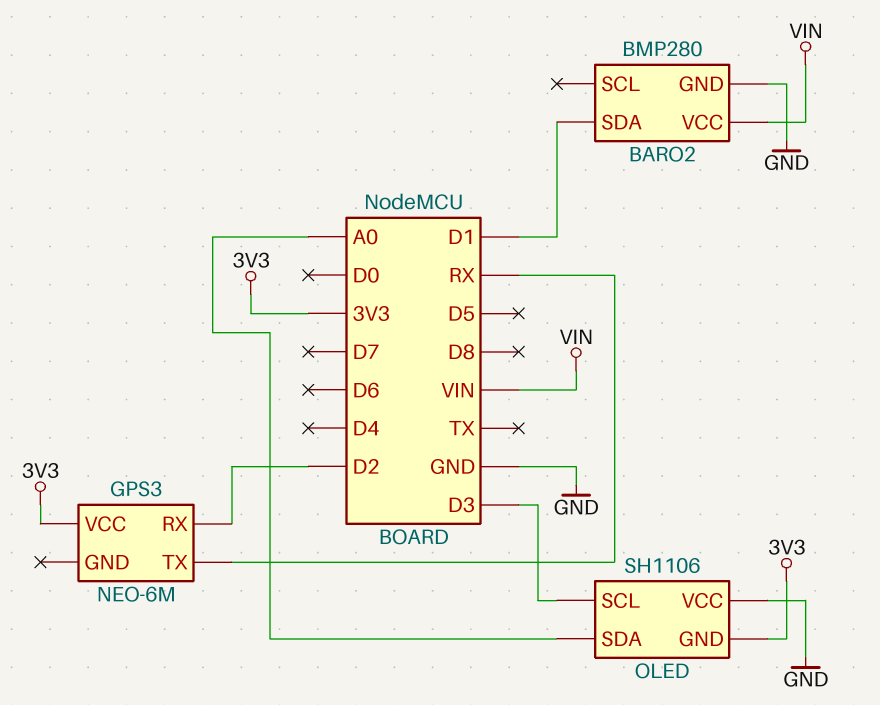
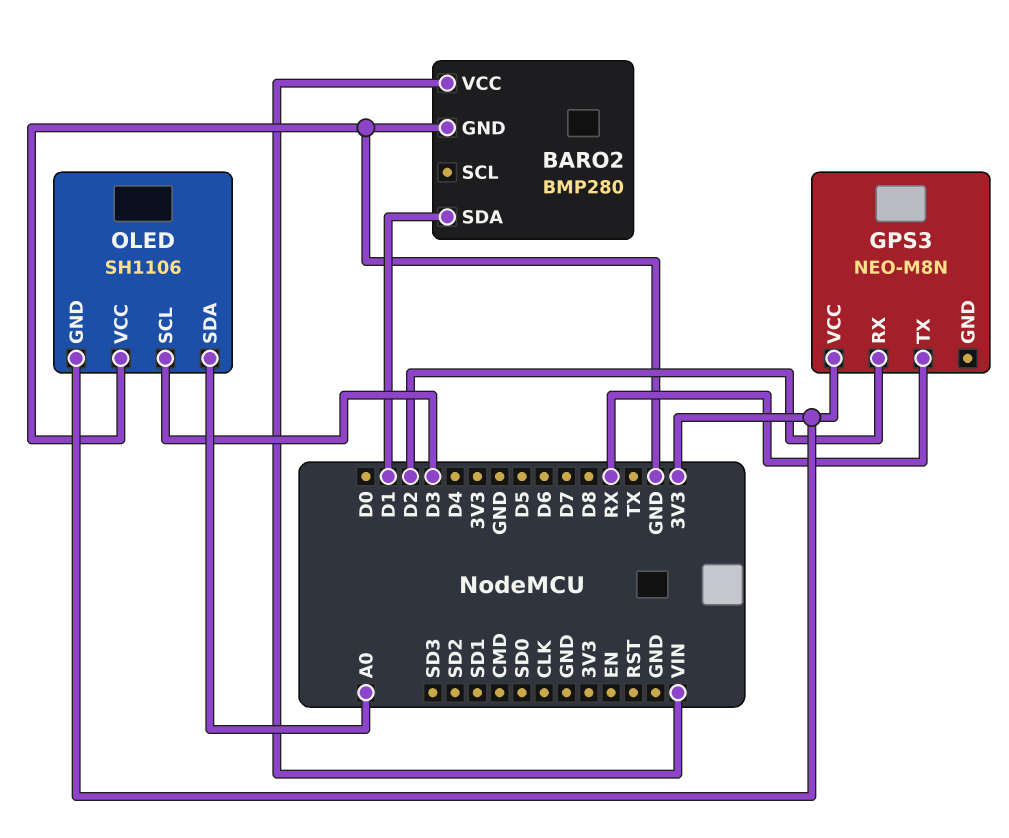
GPS3: NEO-6M -> NEO-M8N

